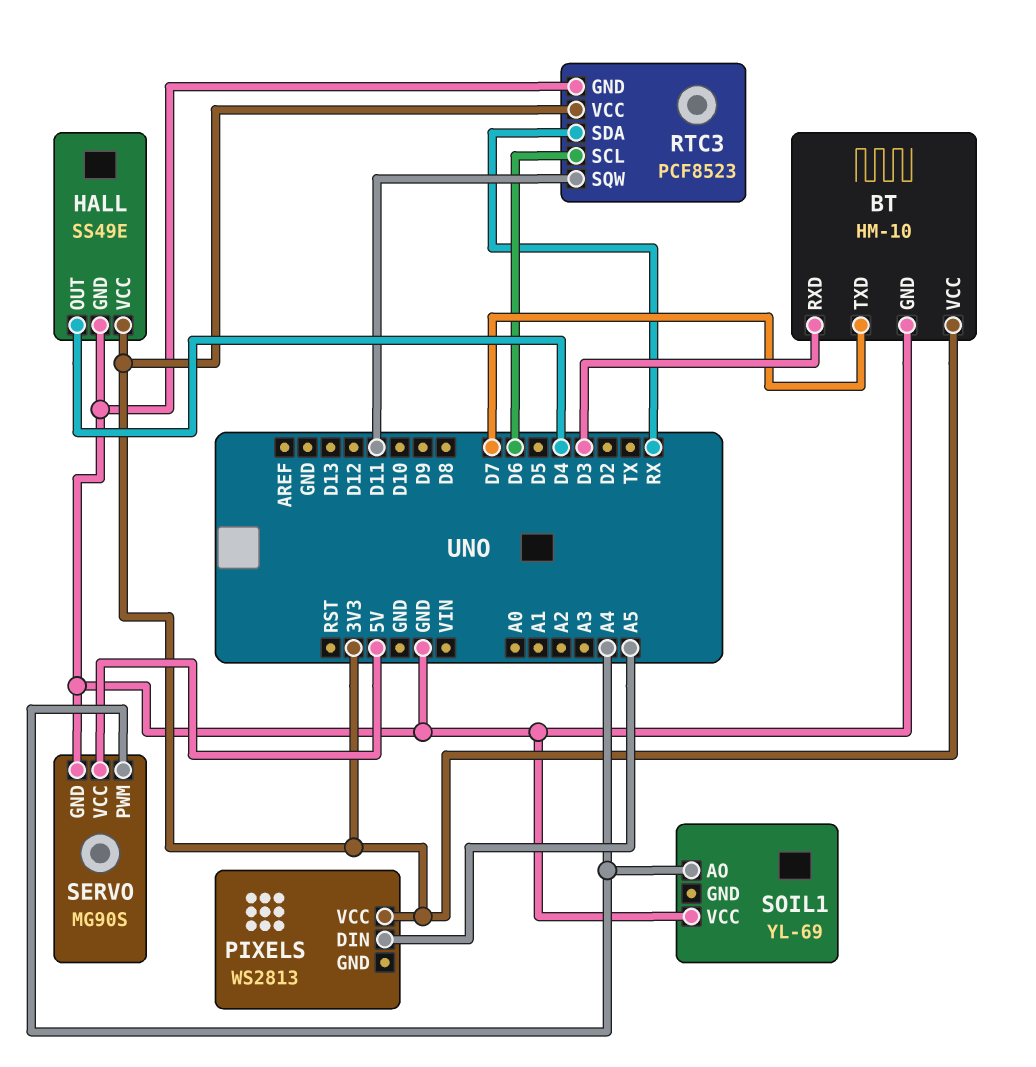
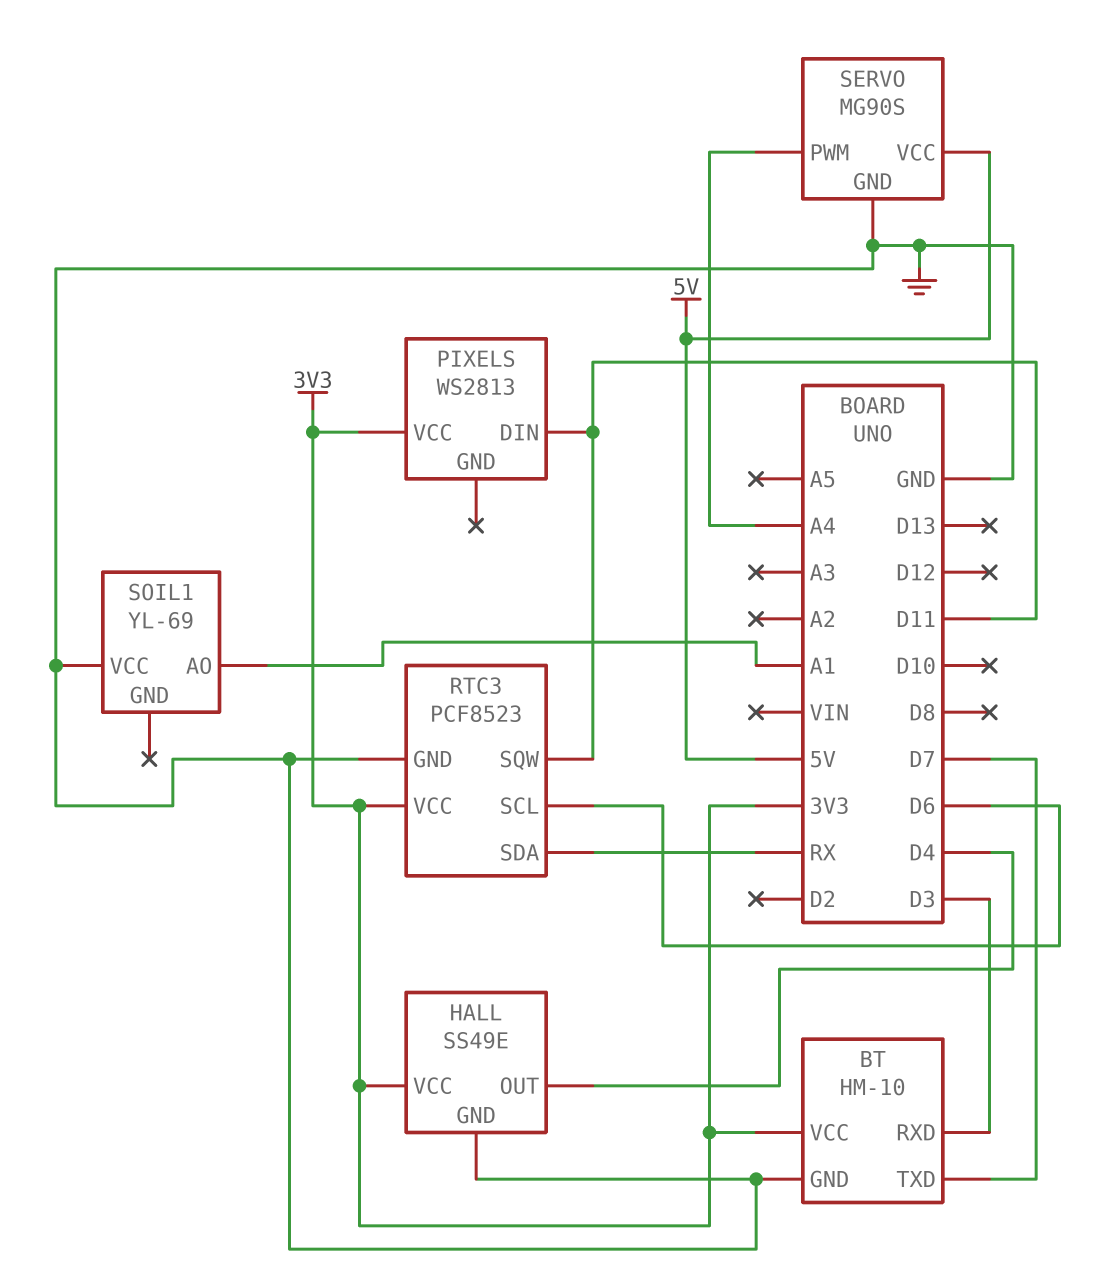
PIXELS pin DIN: A5 -> D11
SOIL1 pin AO: A4 -> A1

